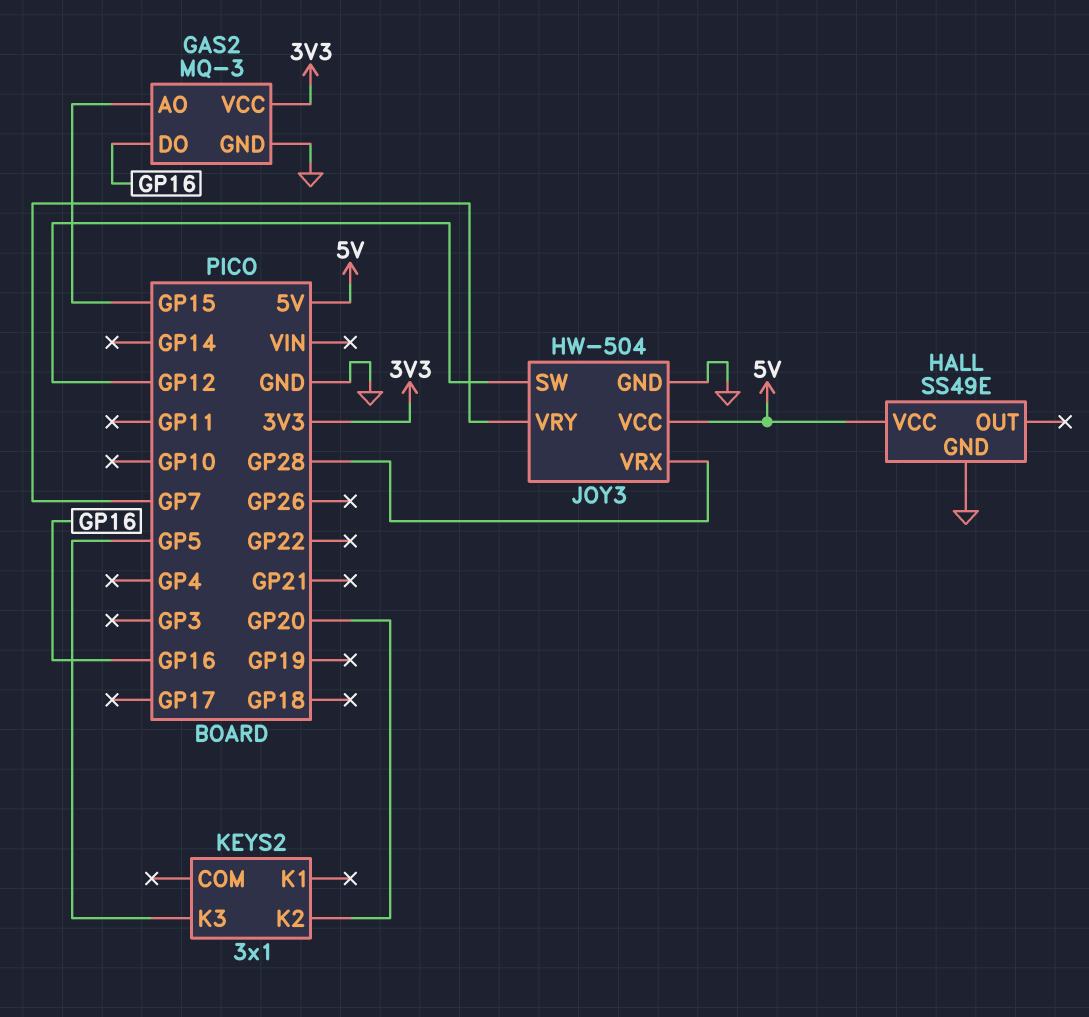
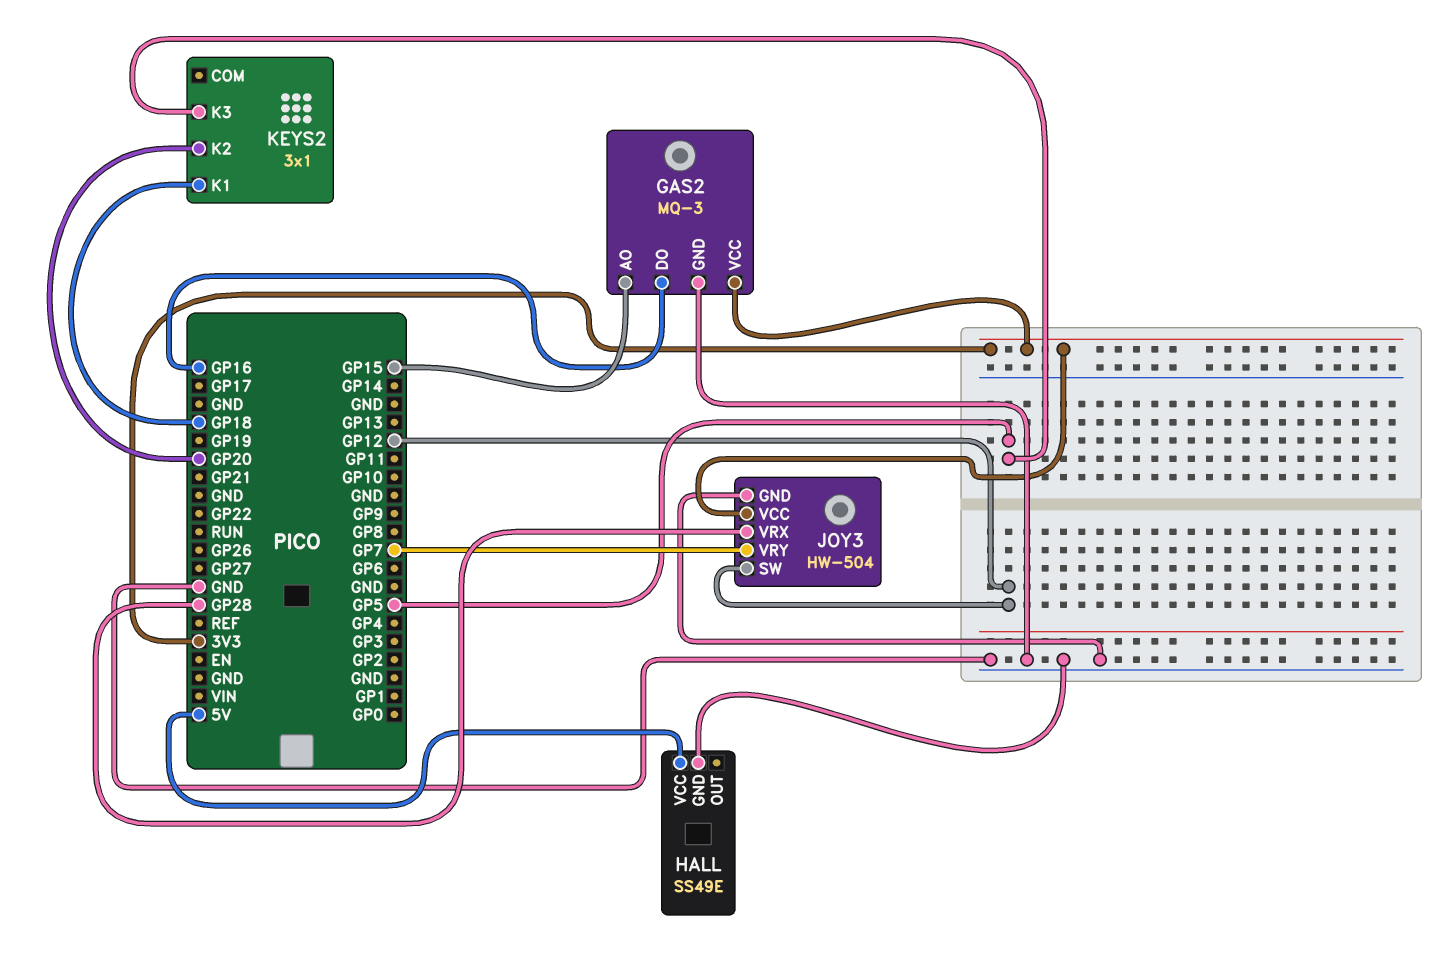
JOY3 pin VCC: 5V -> 3V3
KEYS2 pin K1: none -> GP18

